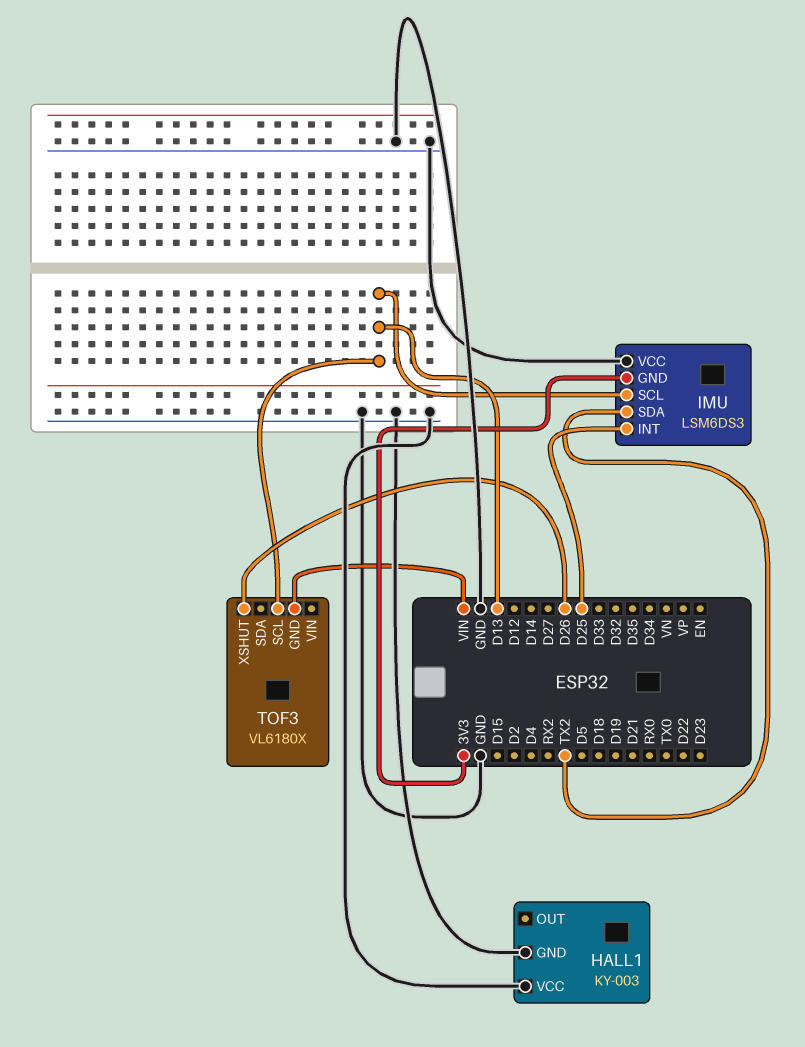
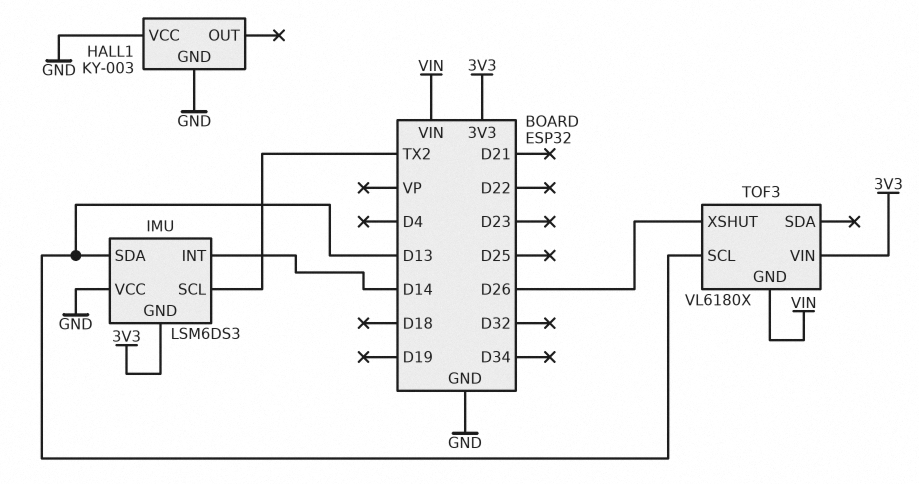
IMU pin INT: D25 -> D14
IMU pin SCL: D13 -> TX2
IMU pin SDA: TX2 -> D13
TOF3 pin VIN: none -> 3V3

